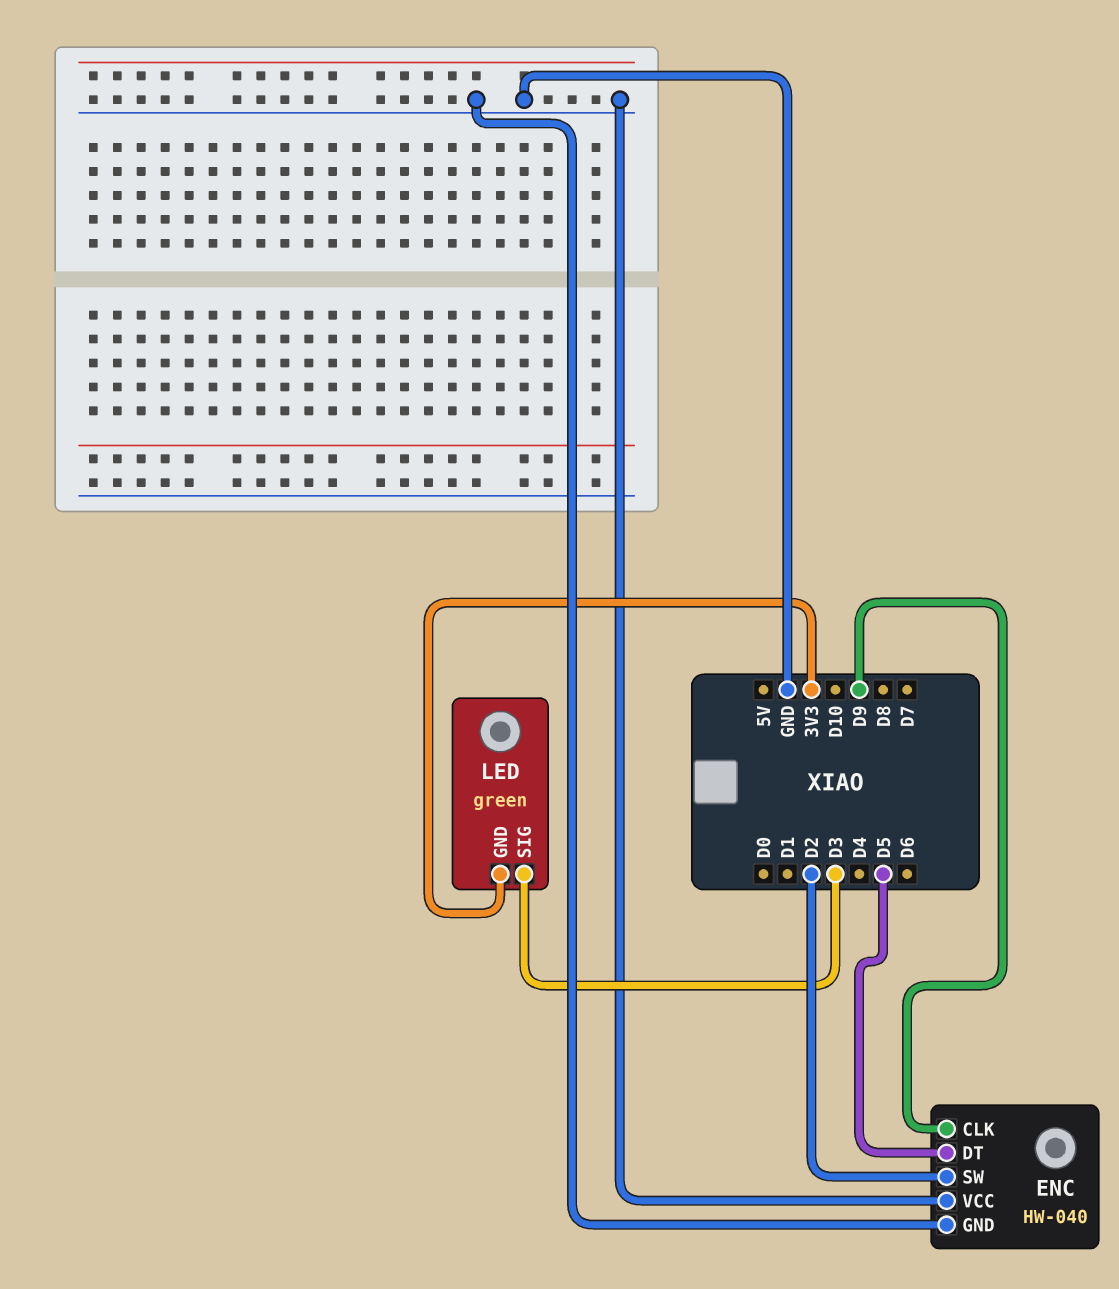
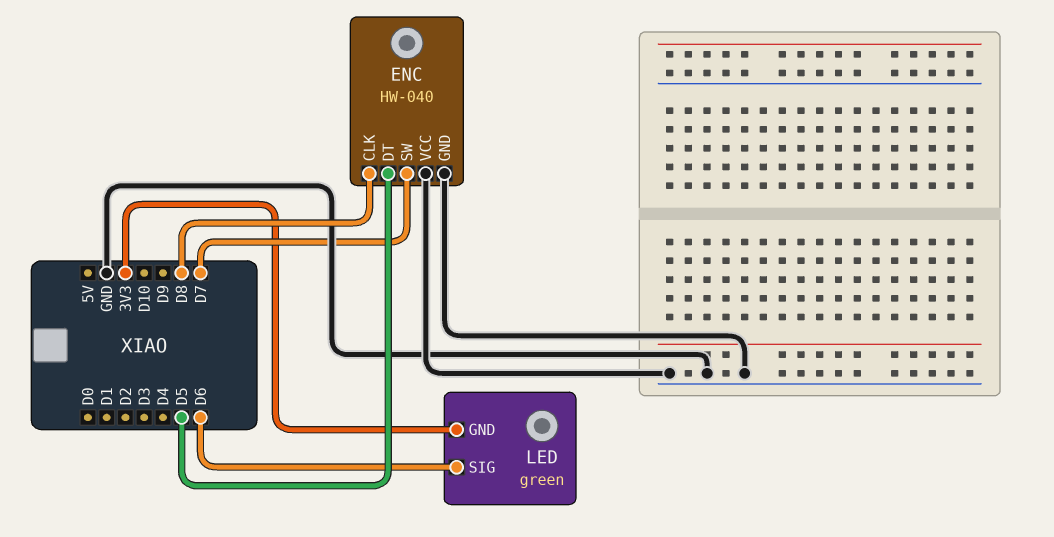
ENC pin CLK: D9 -> D8
ENC pin SW: D2 -> D7
LED pin SIG: D3 -> D6

